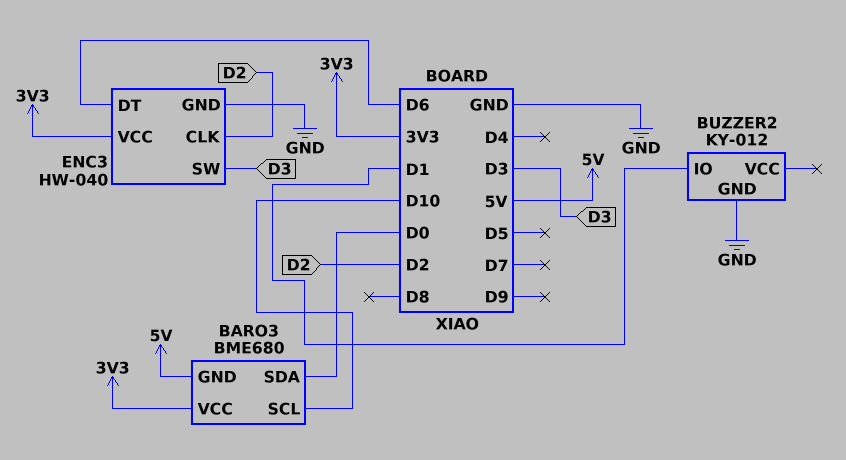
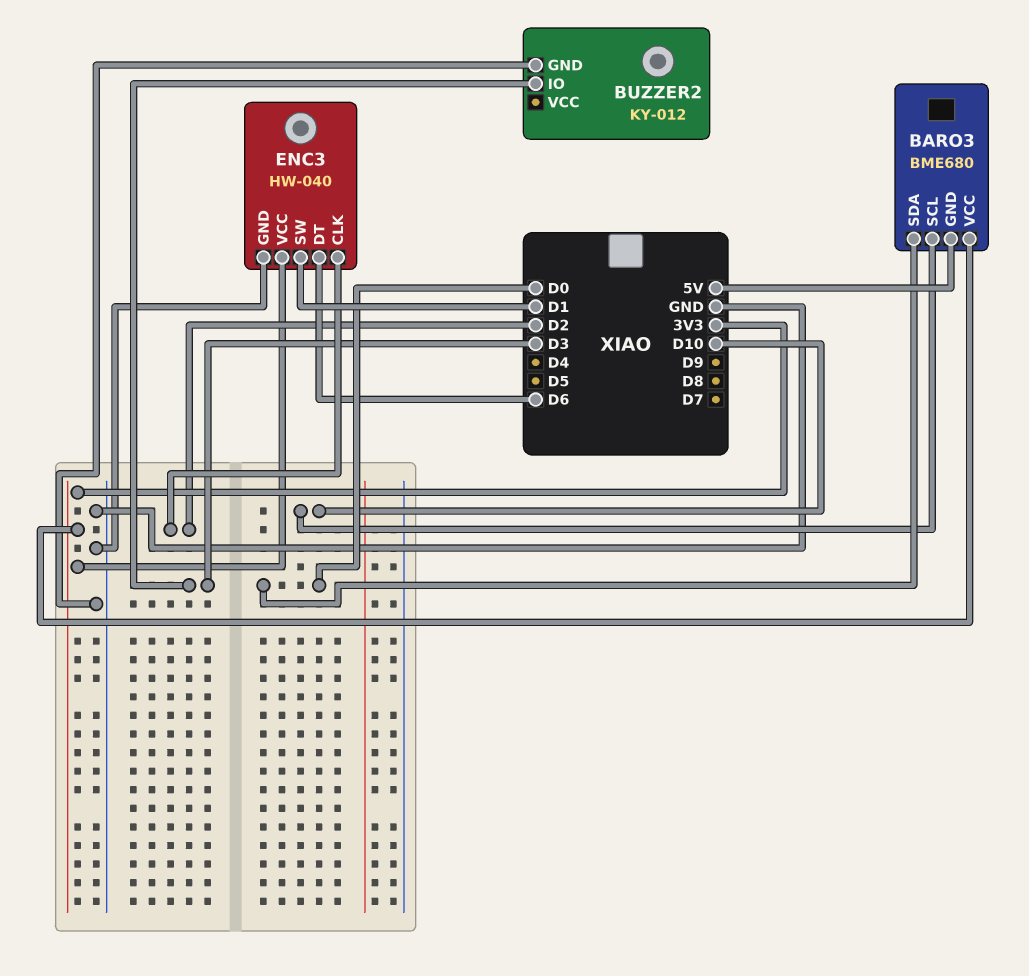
BUZZER2 pin IO: D1 -> D3
ENC3 pin SW: D3 -> D1

